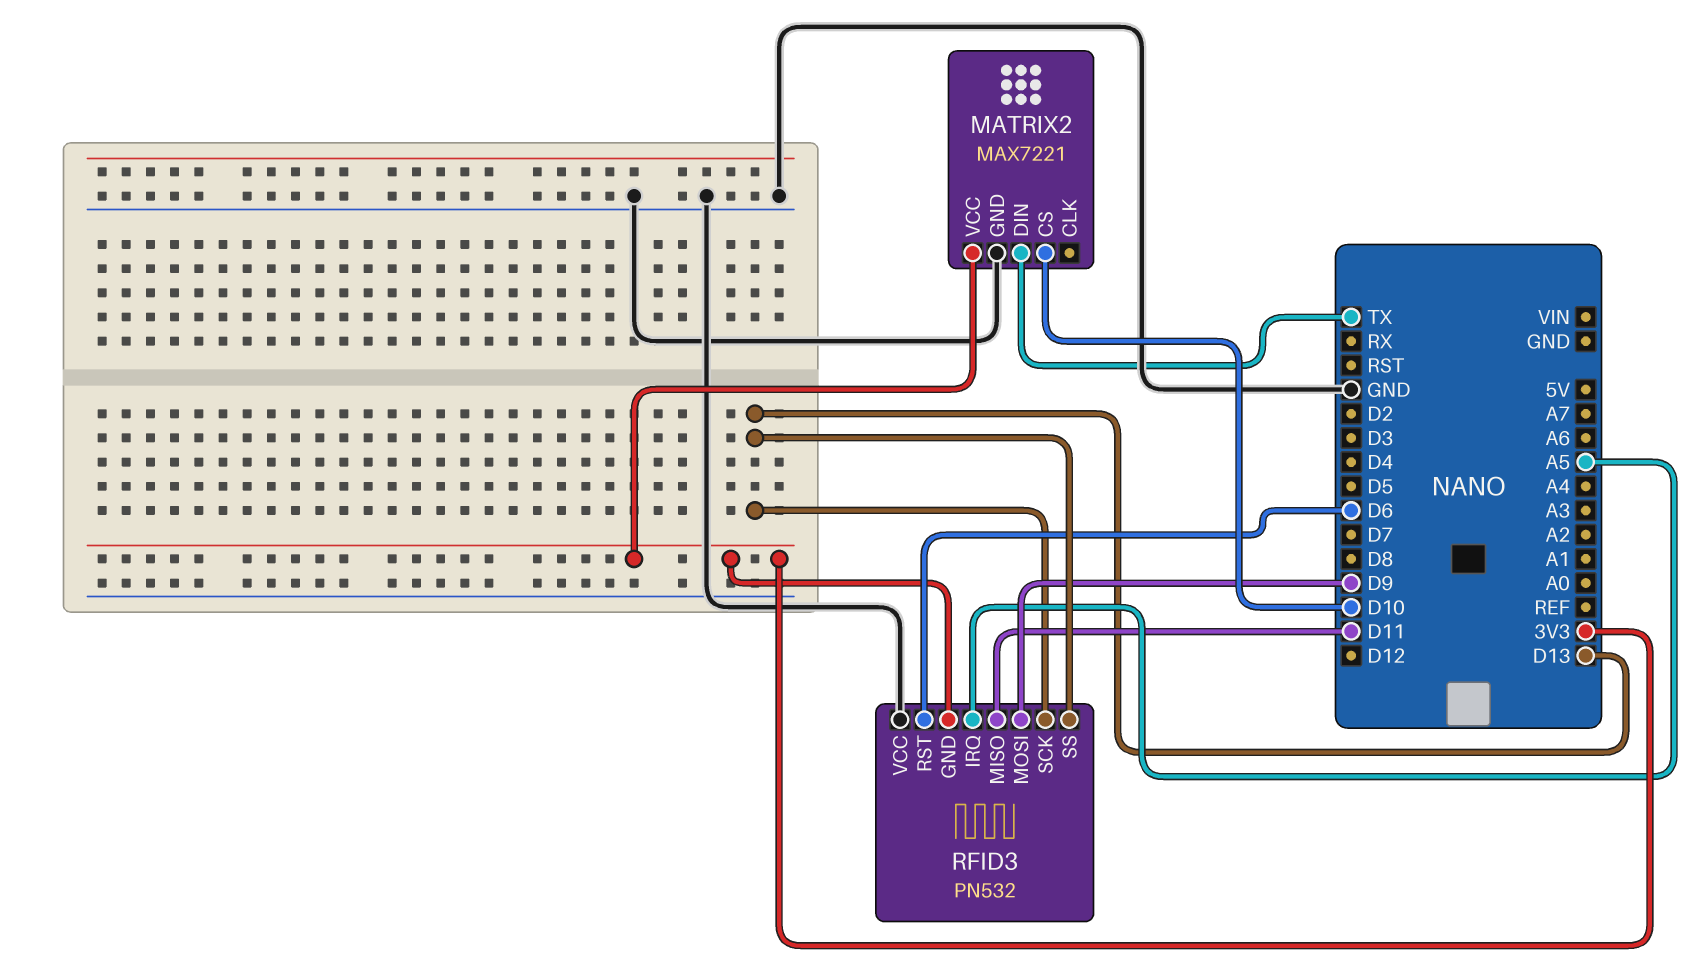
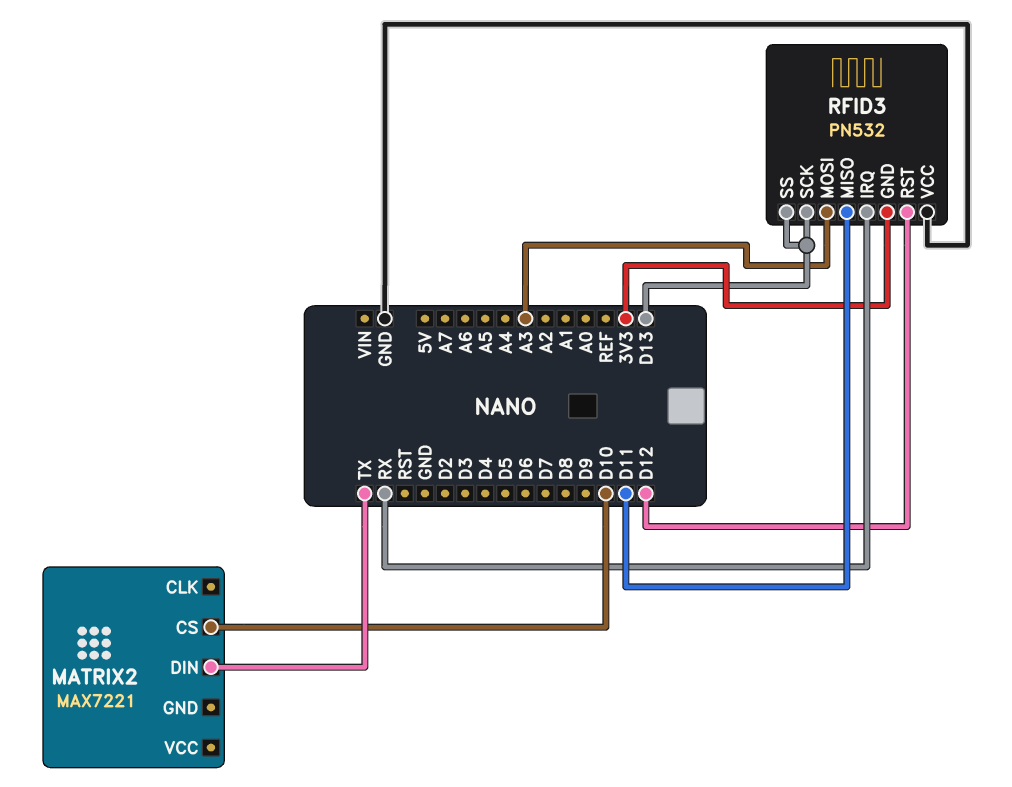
MATRIX2 pin GND: GND -> none
MATRIX2 pin VCC: 3V3 -> none
RFID3 pin IRQ: A5 -> RX
RFID3 pin MOSI: D9 -> A3
RFID3 pin RST: D6 -> D12

